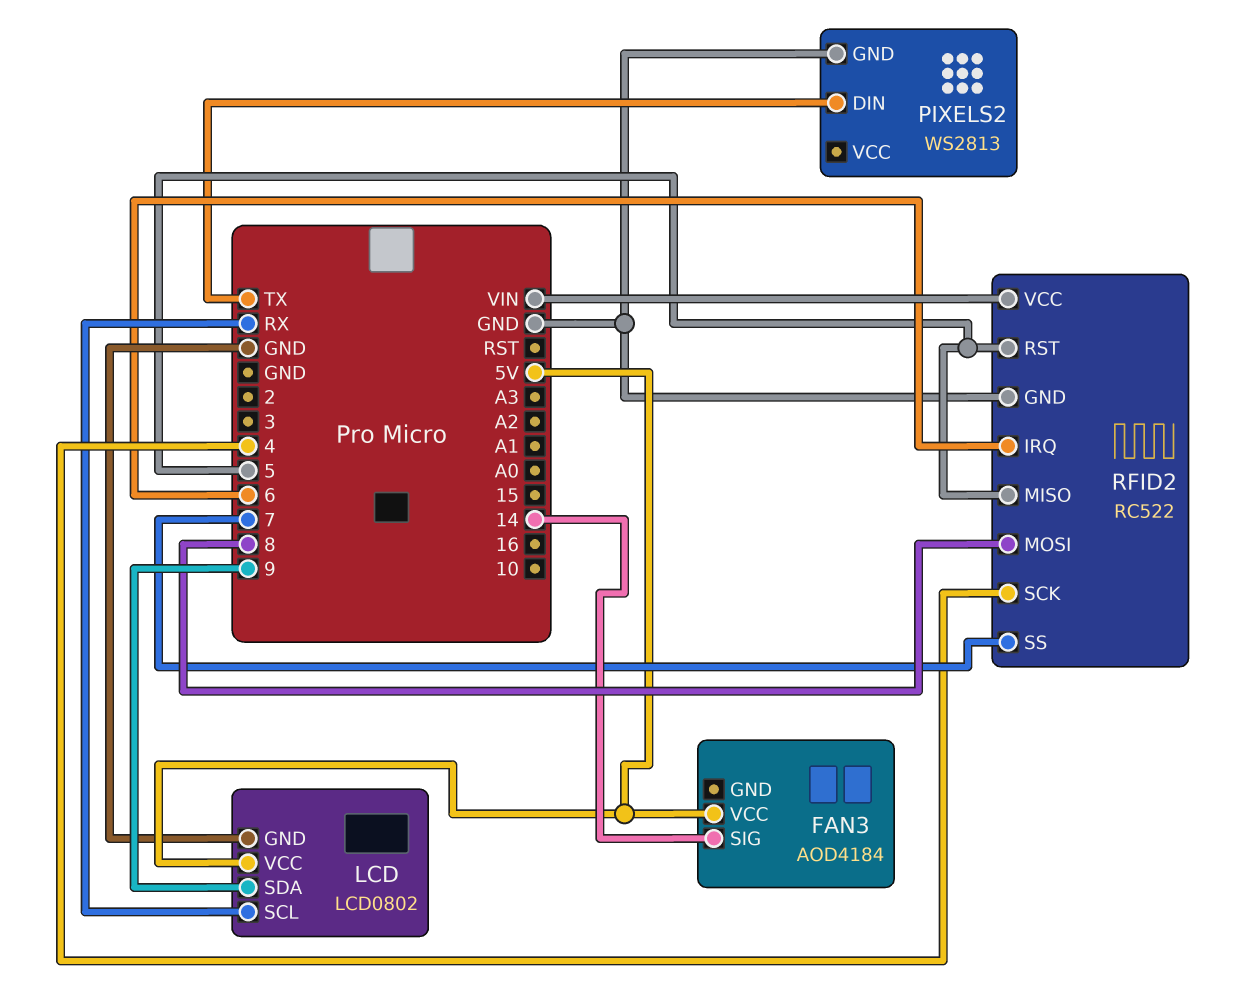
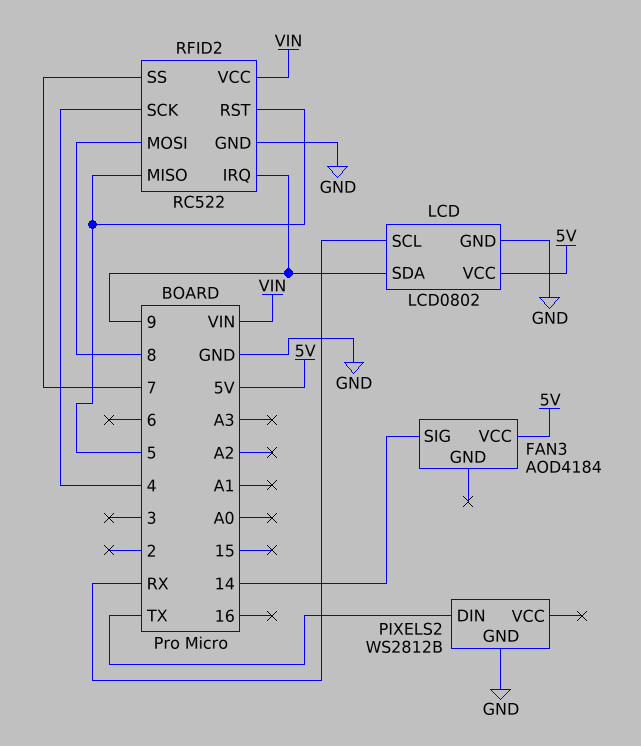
PIXELS2: WS2813 -> WS2812B
RFID2 pin IRQ: 6 -> 9

